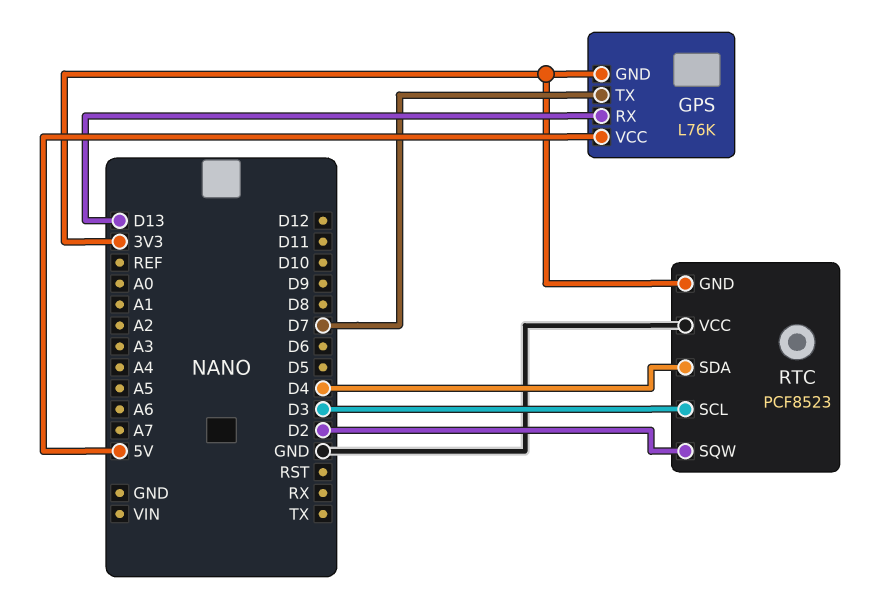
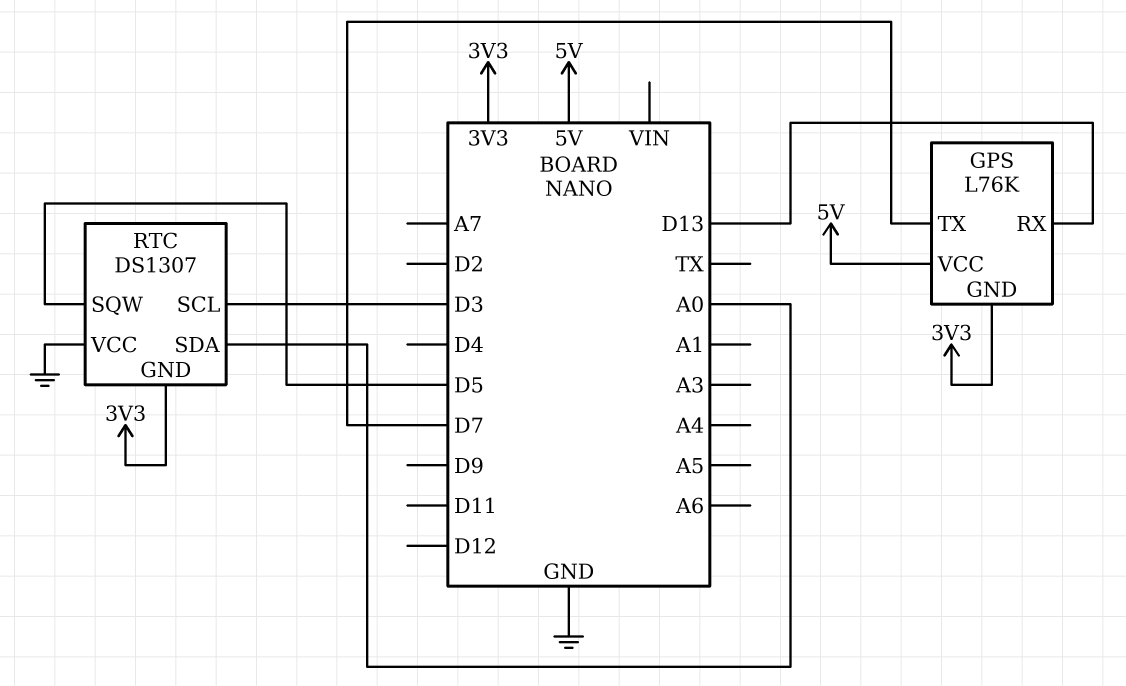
RTC: PCF8523 -> DS1307
RTC pin SDA: D4 -> A0
RTC pin SQW: D2 -> D5

